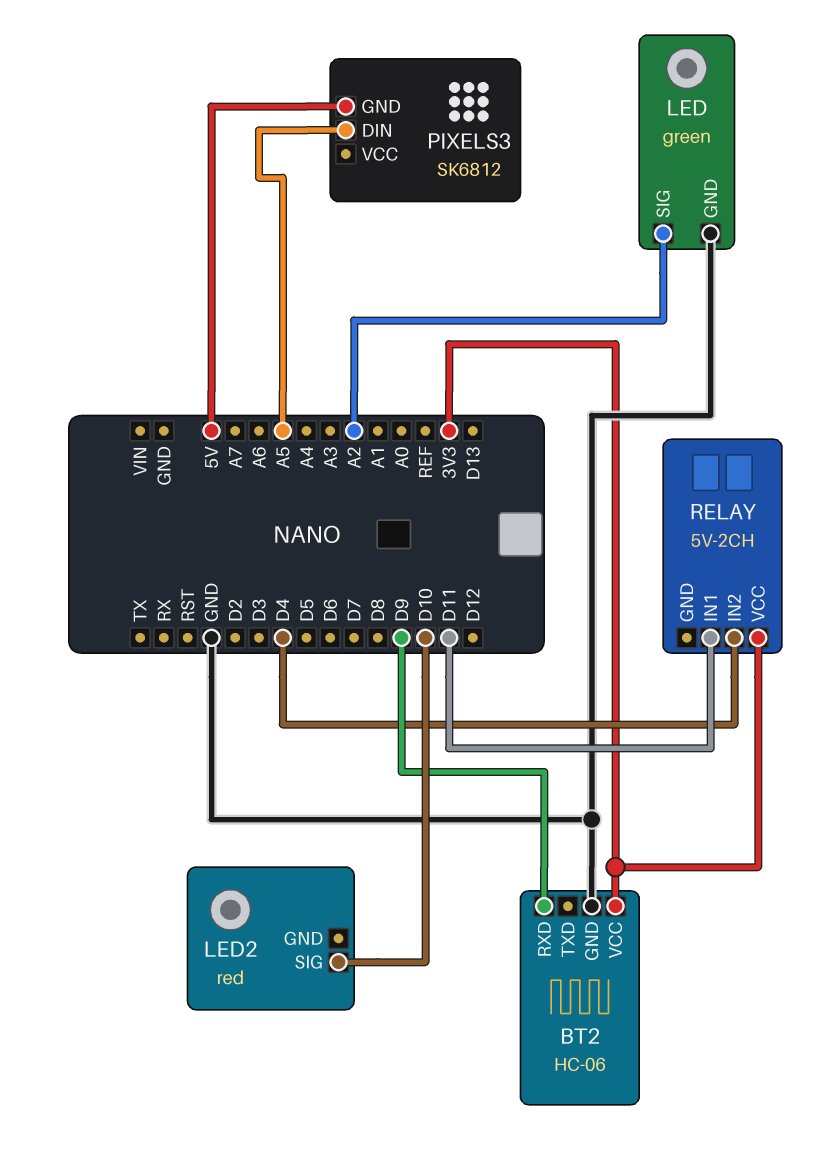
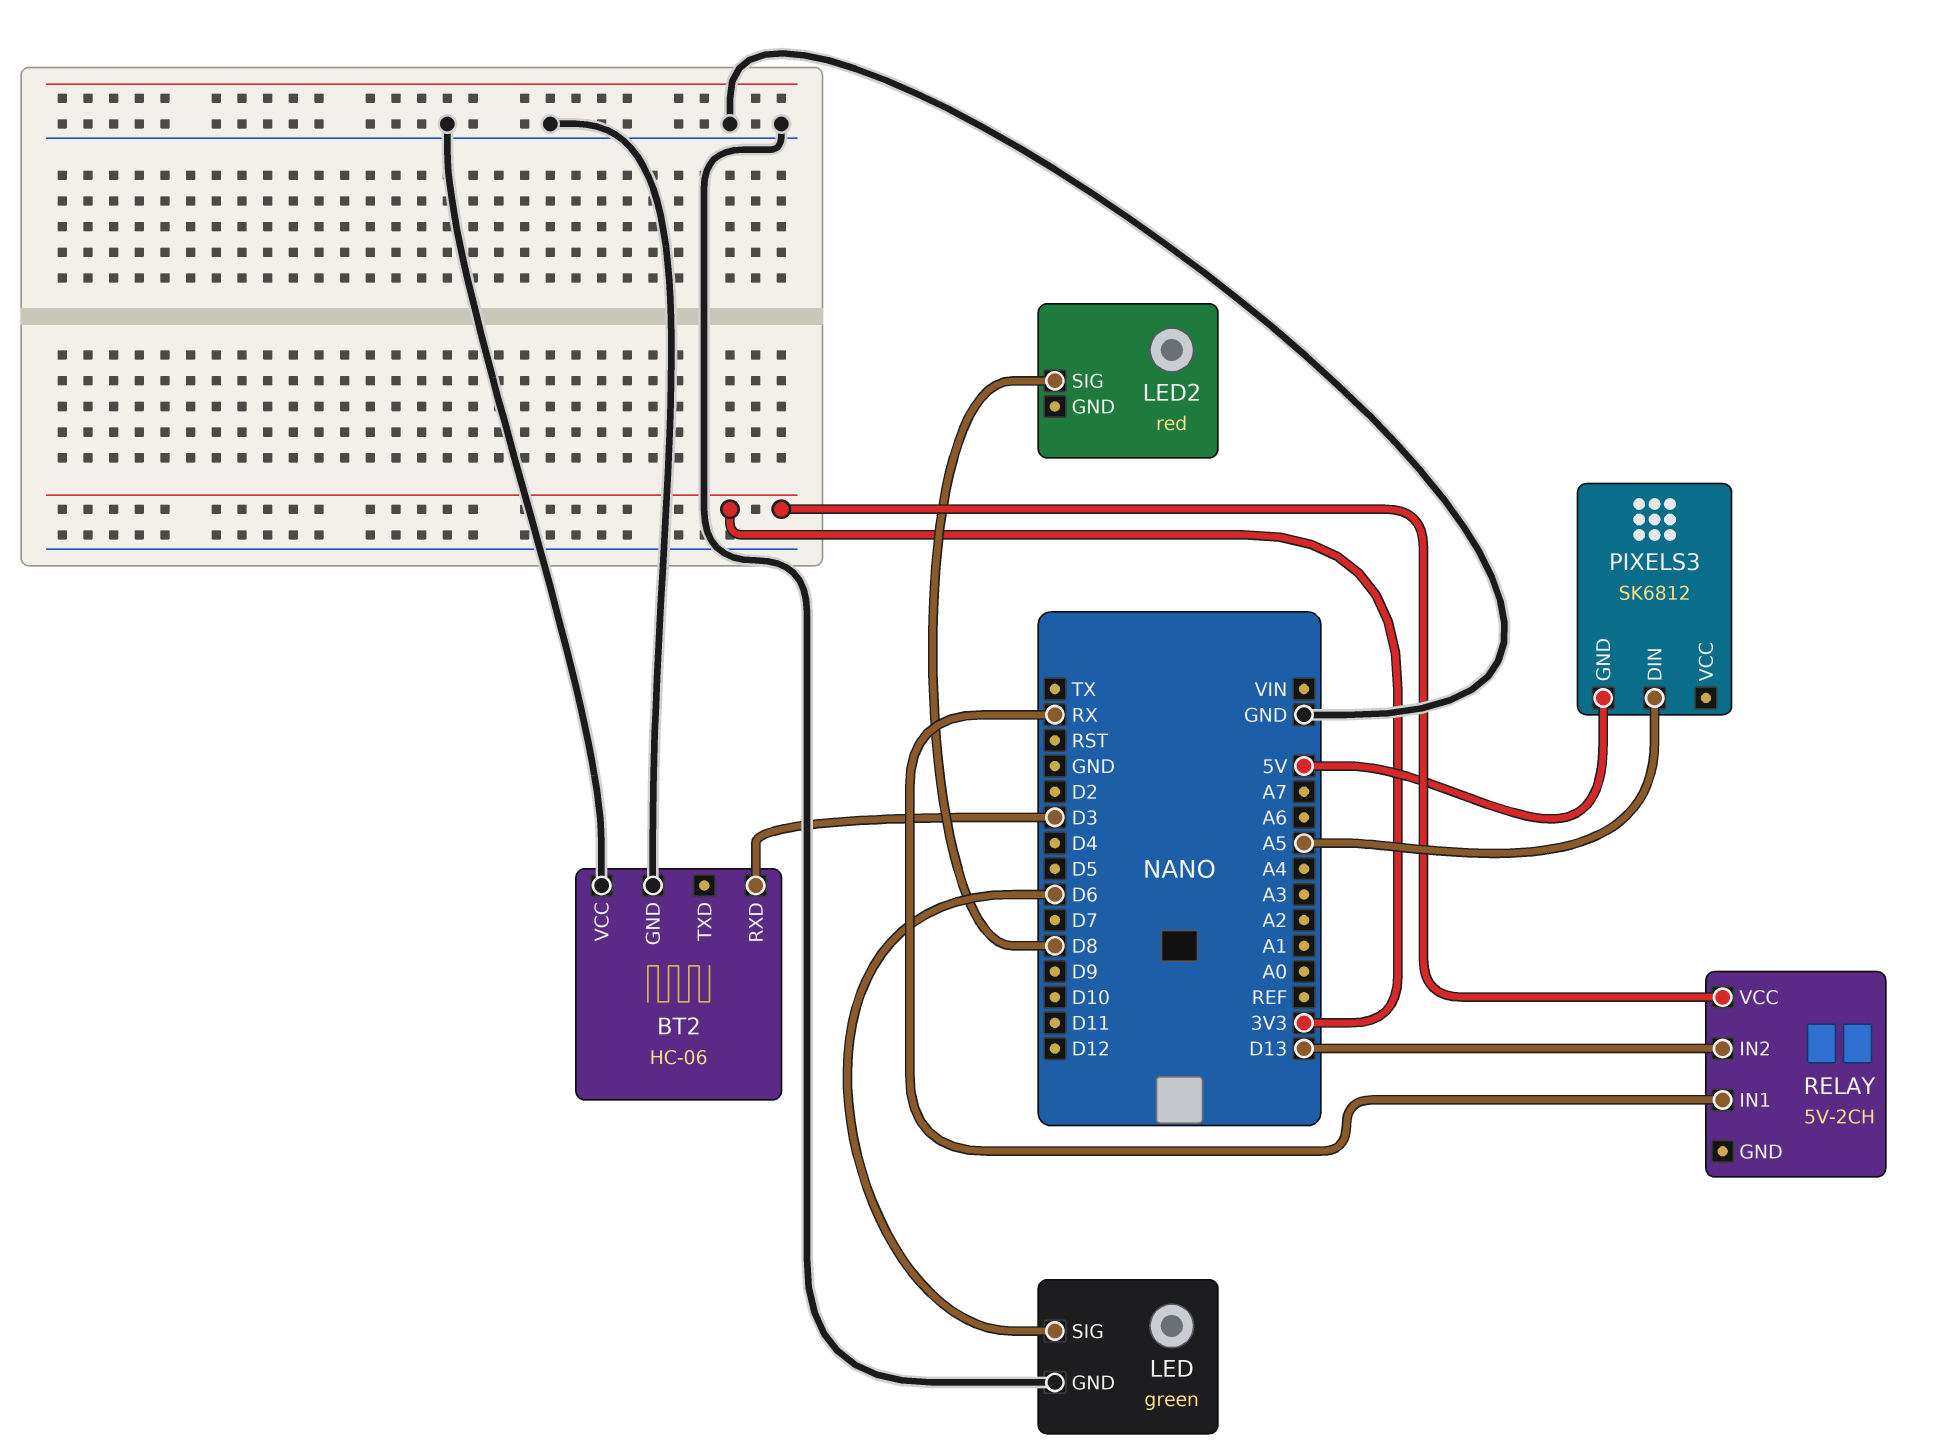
BT2 pin RXD: D9 -> D3
BT2 pin VCC: 3V3 -> GND
LED pin SIG: A2 -> D6
LED2 pin SIG: D10 -> D8
RELAY pin IN1: D11 -> RX
RELAY pin IN2: D4 -> D13

